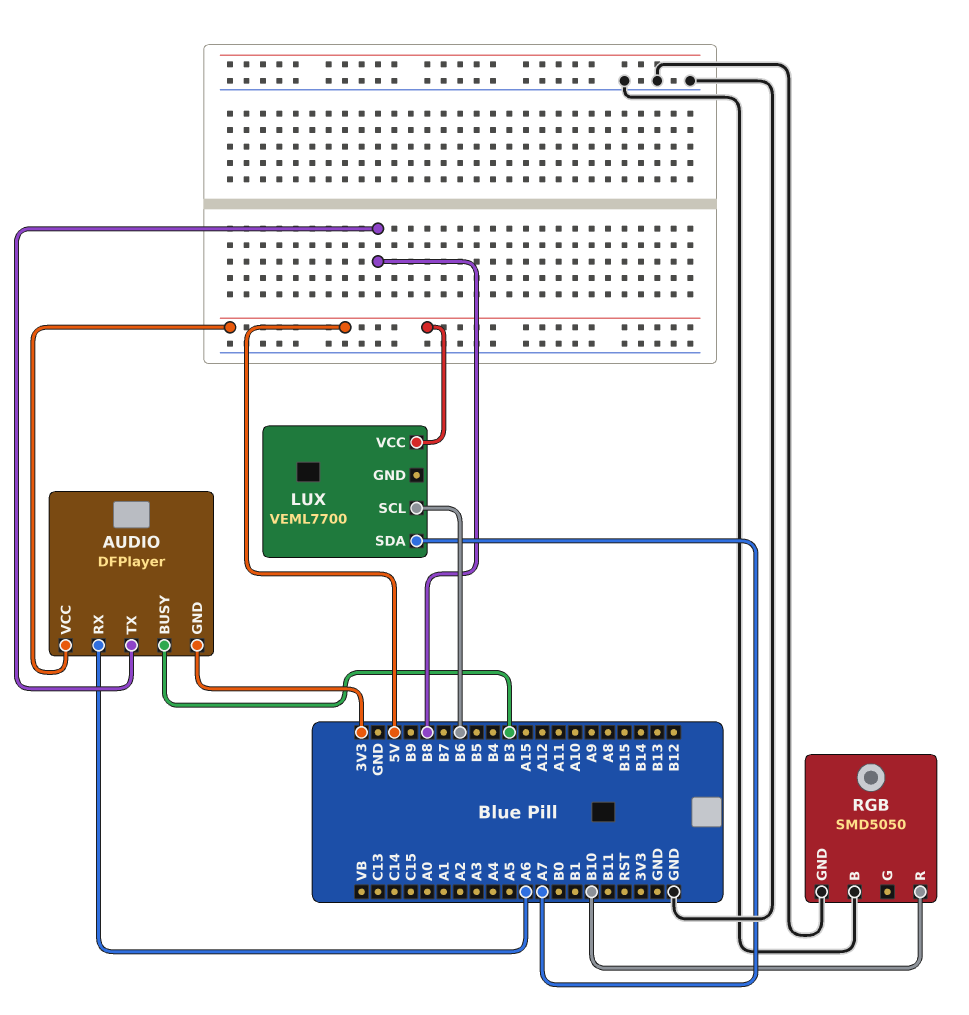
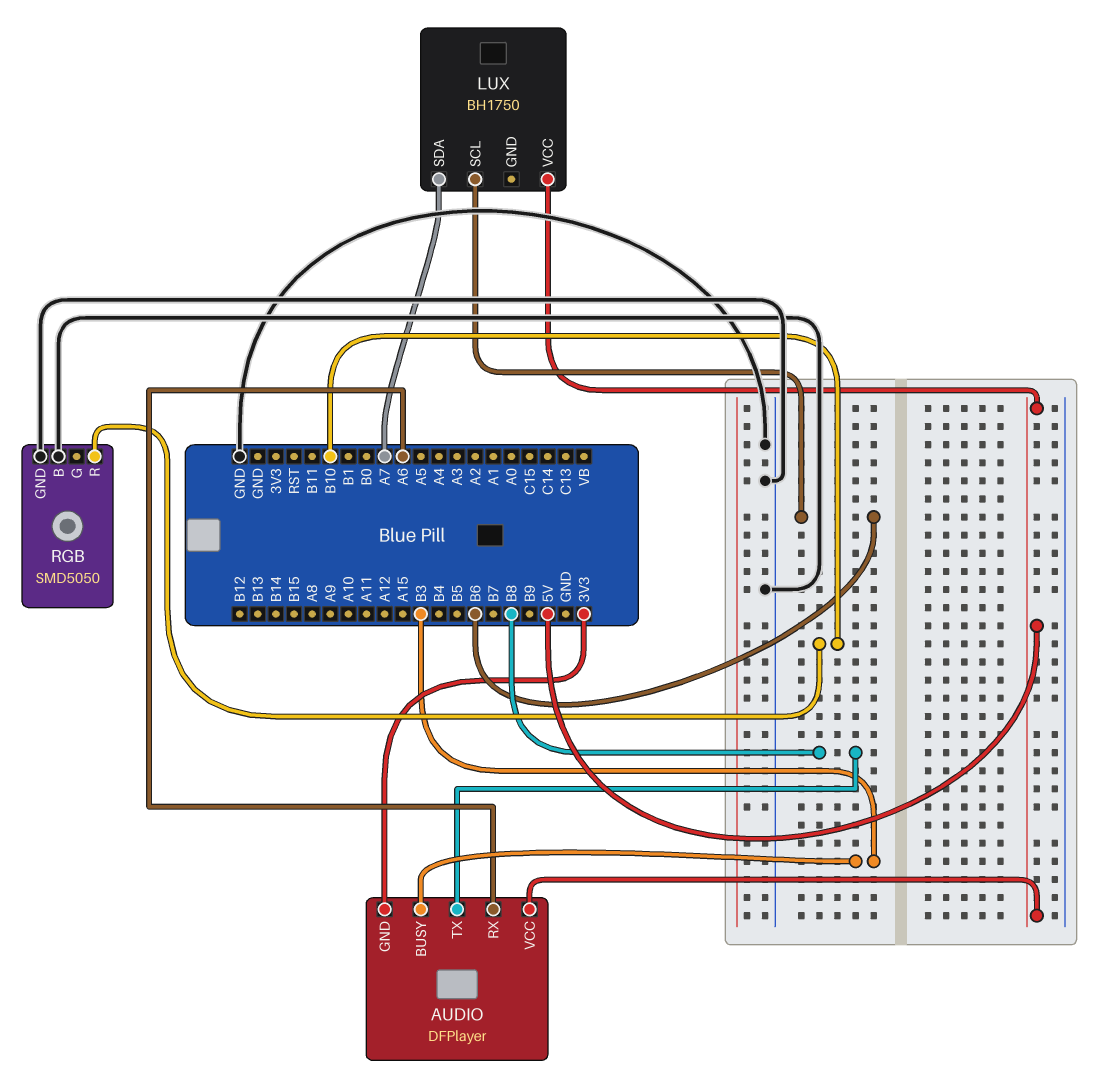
LUX: VEML7700 -> BH1750

